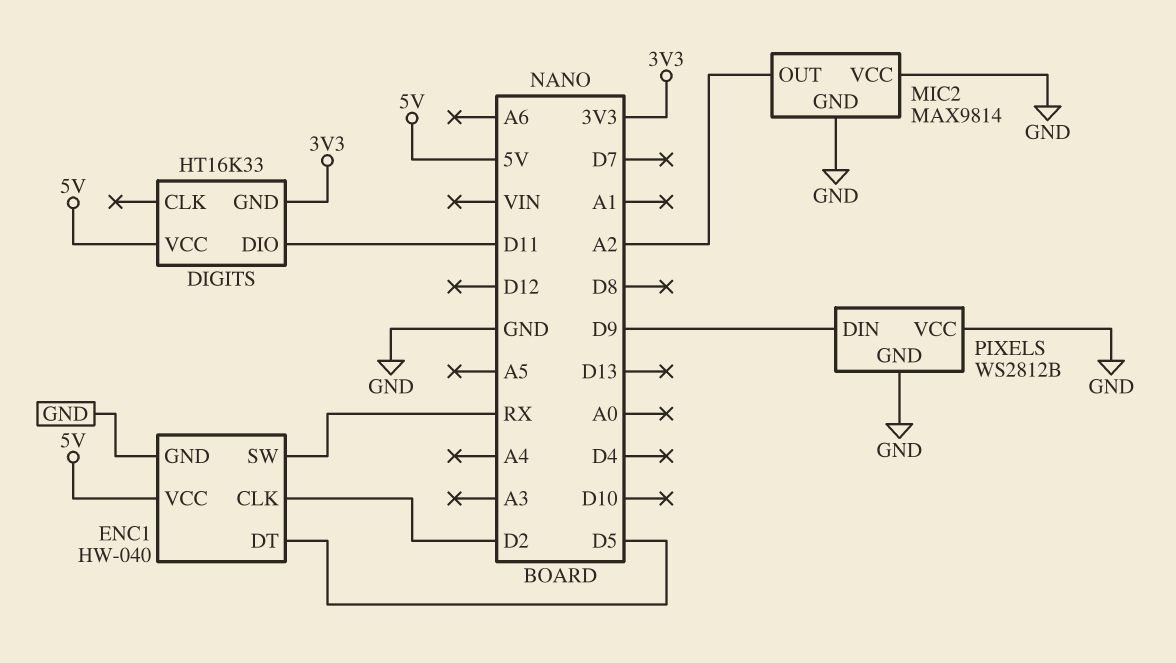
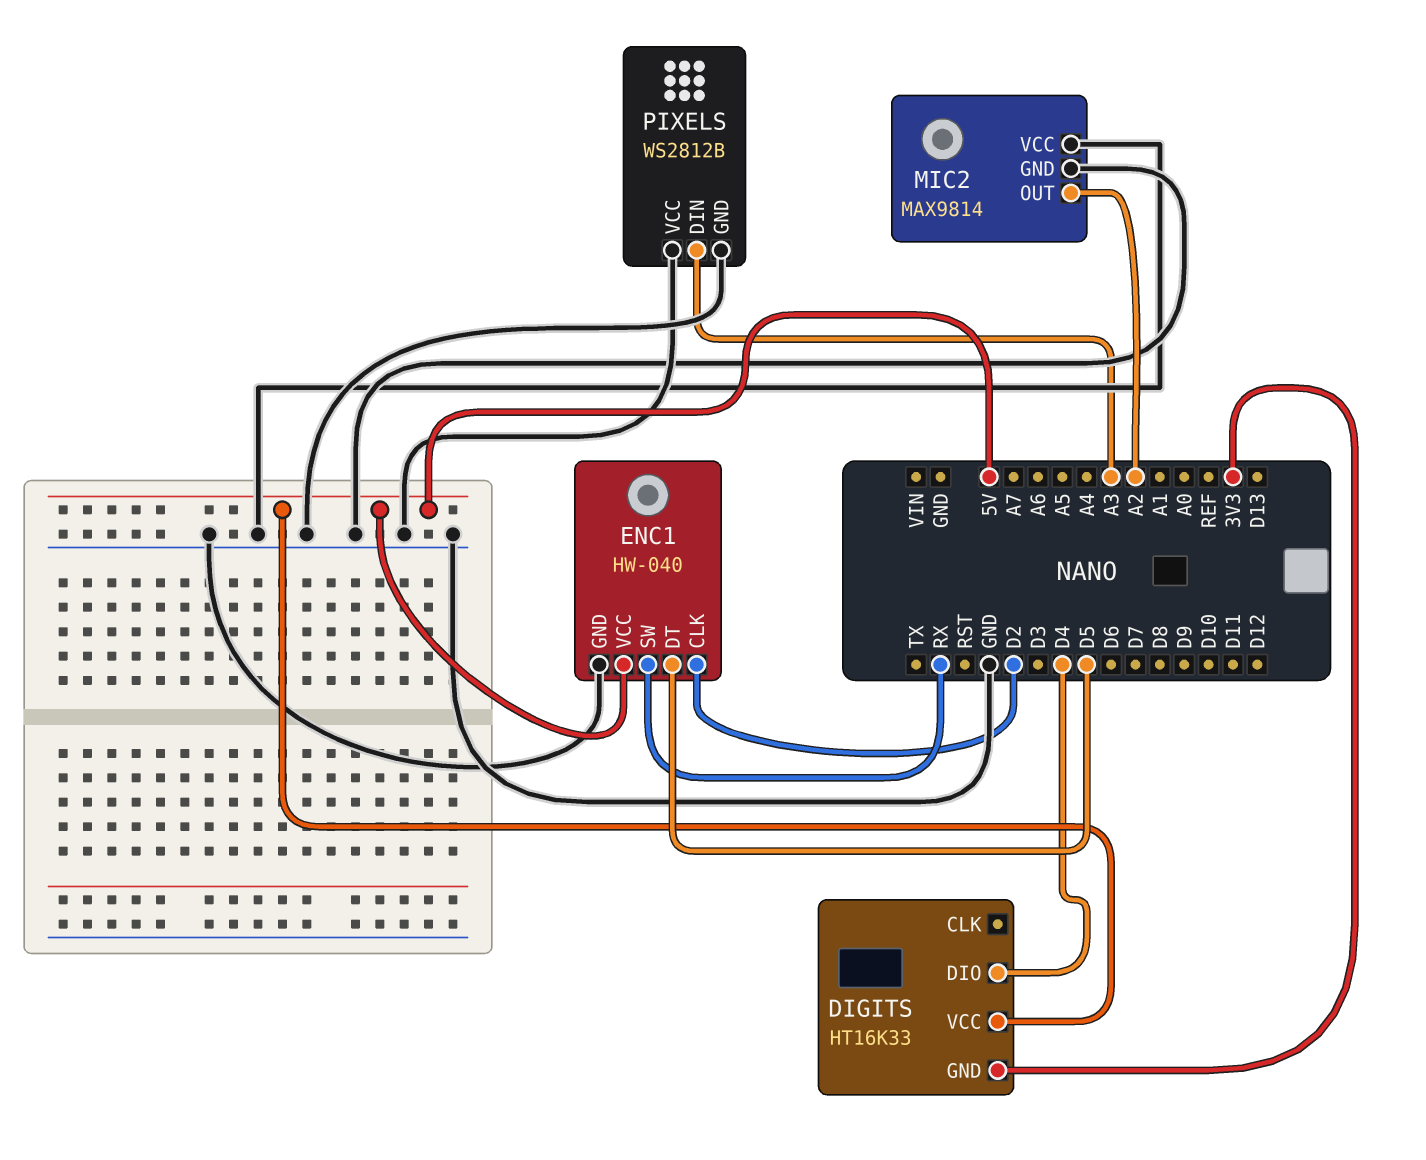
DIGITS pin DIO: D11 -> D4
PIXELS pin DIN: D9 -> A3

